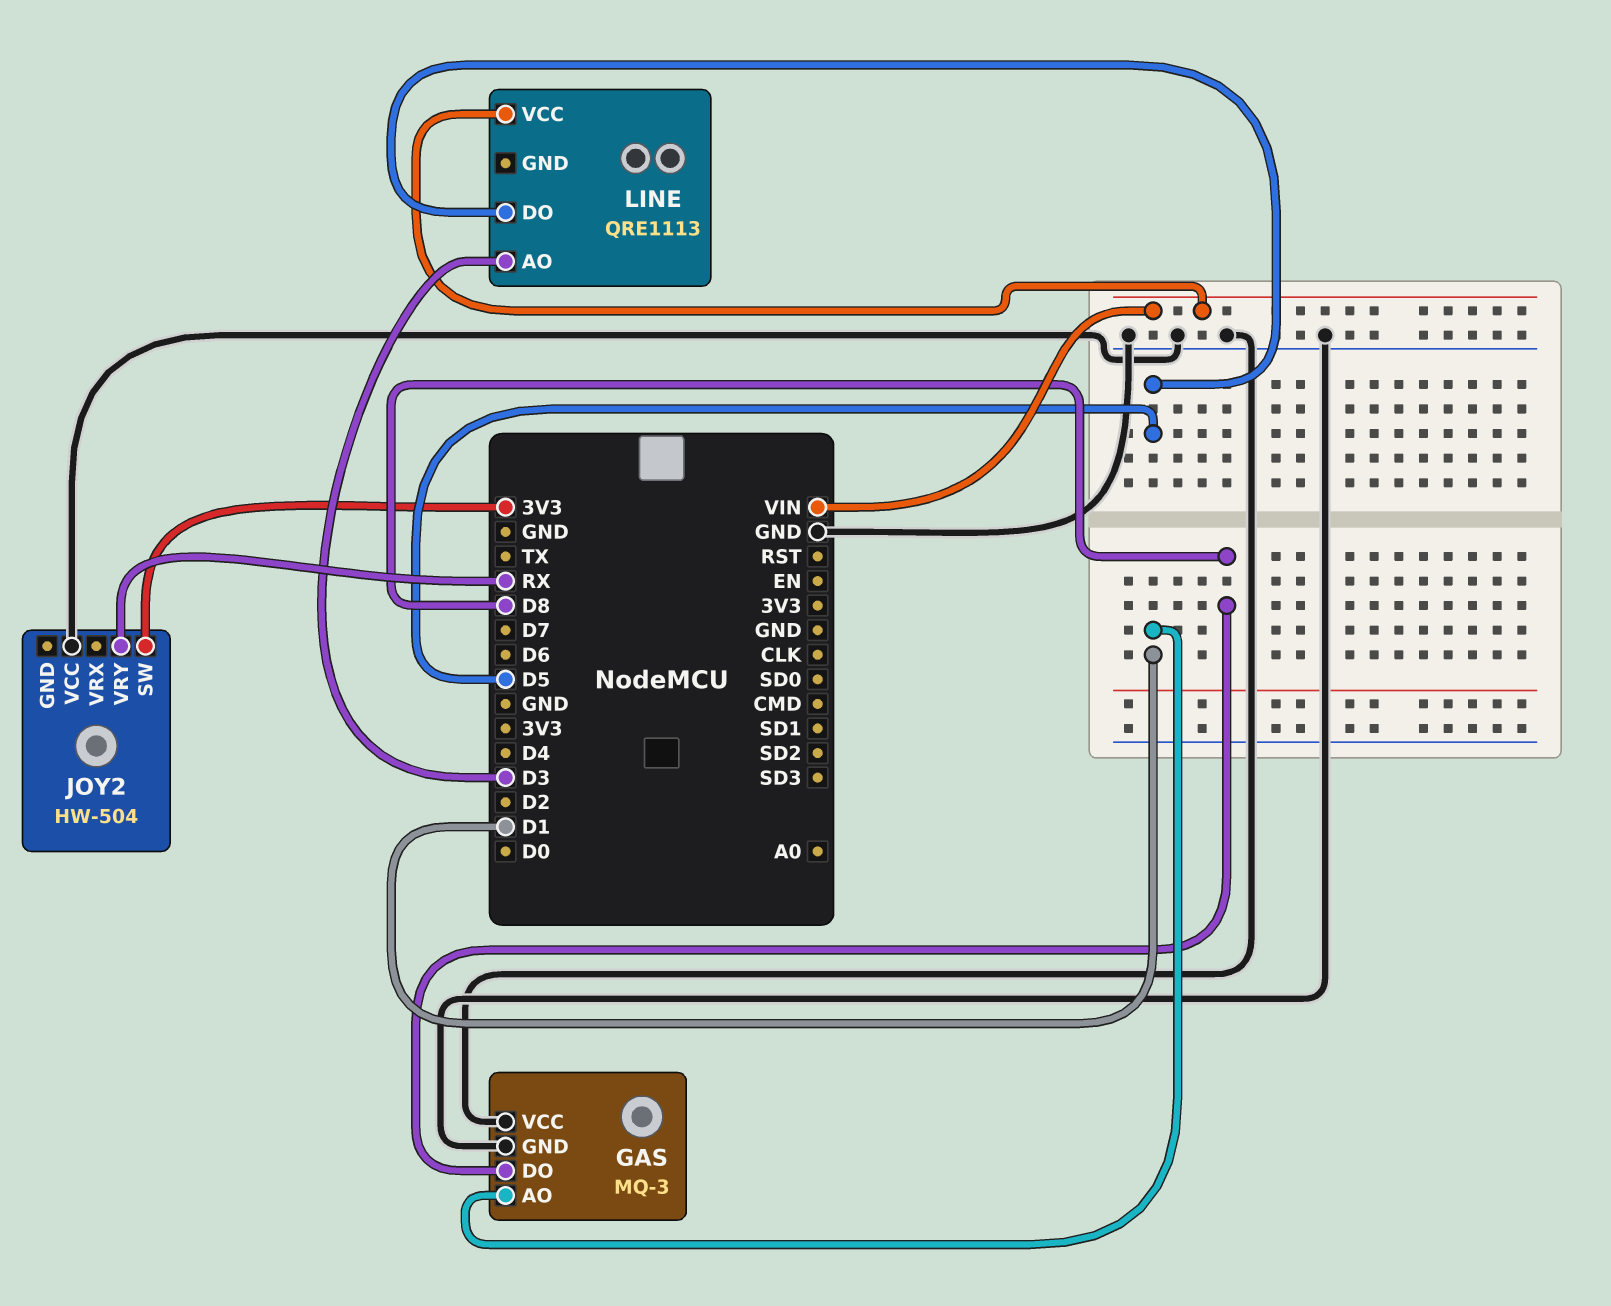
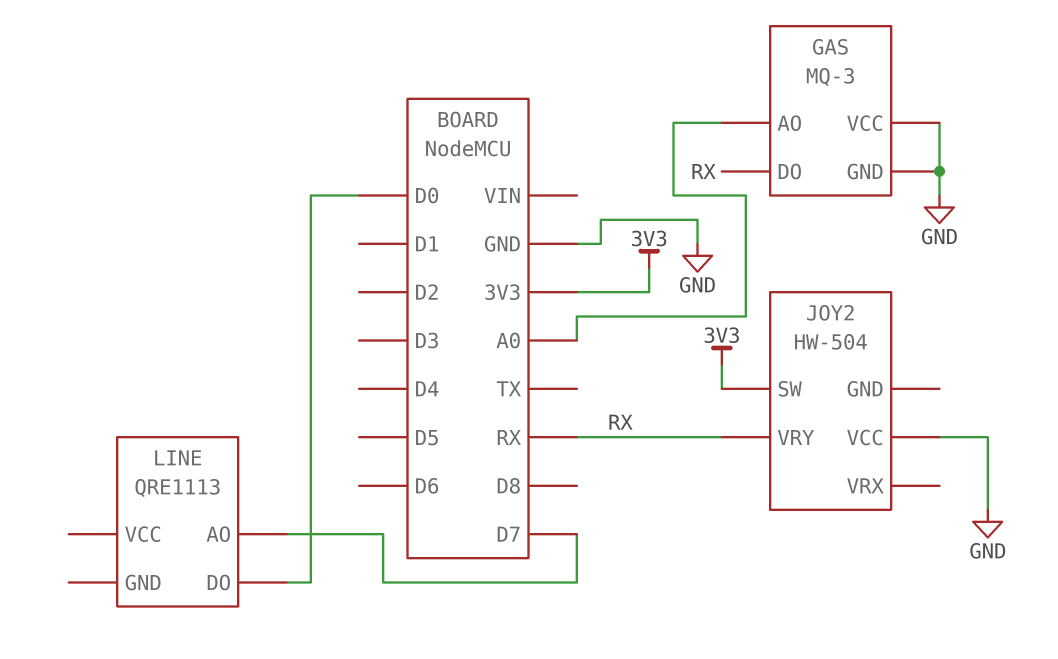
GAS pin AO: D1 -> A0
GAS pin DO: D8 -> RX
LINE pin AO: D3 -> D7
LINE pin DO: D5 -> D0
LINE pin VCC: VIN -> none

